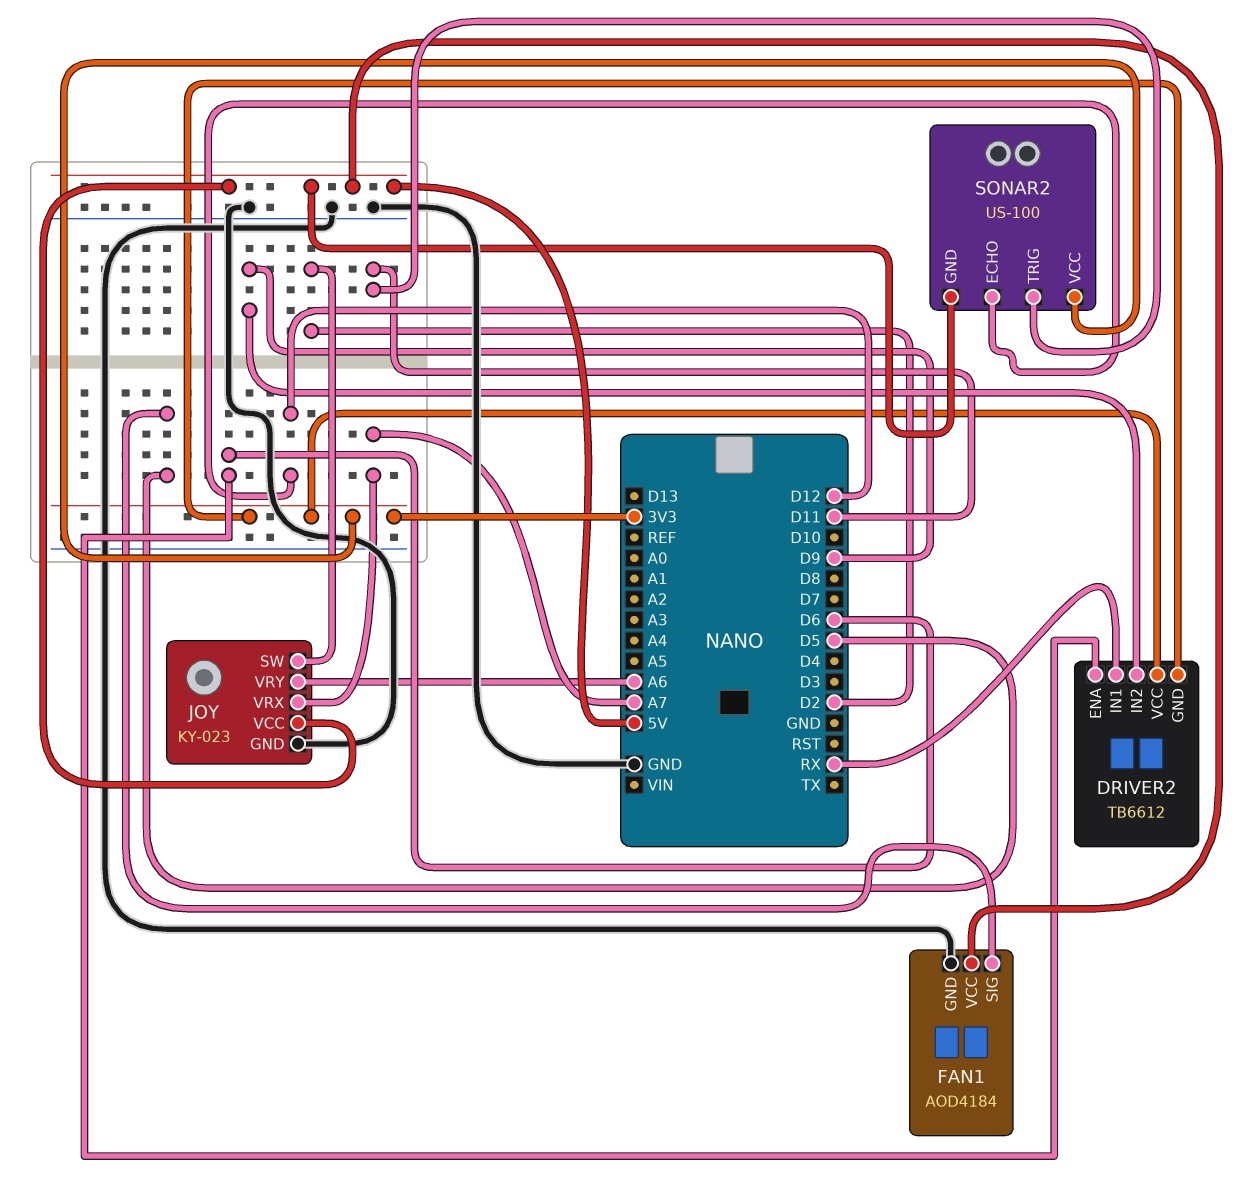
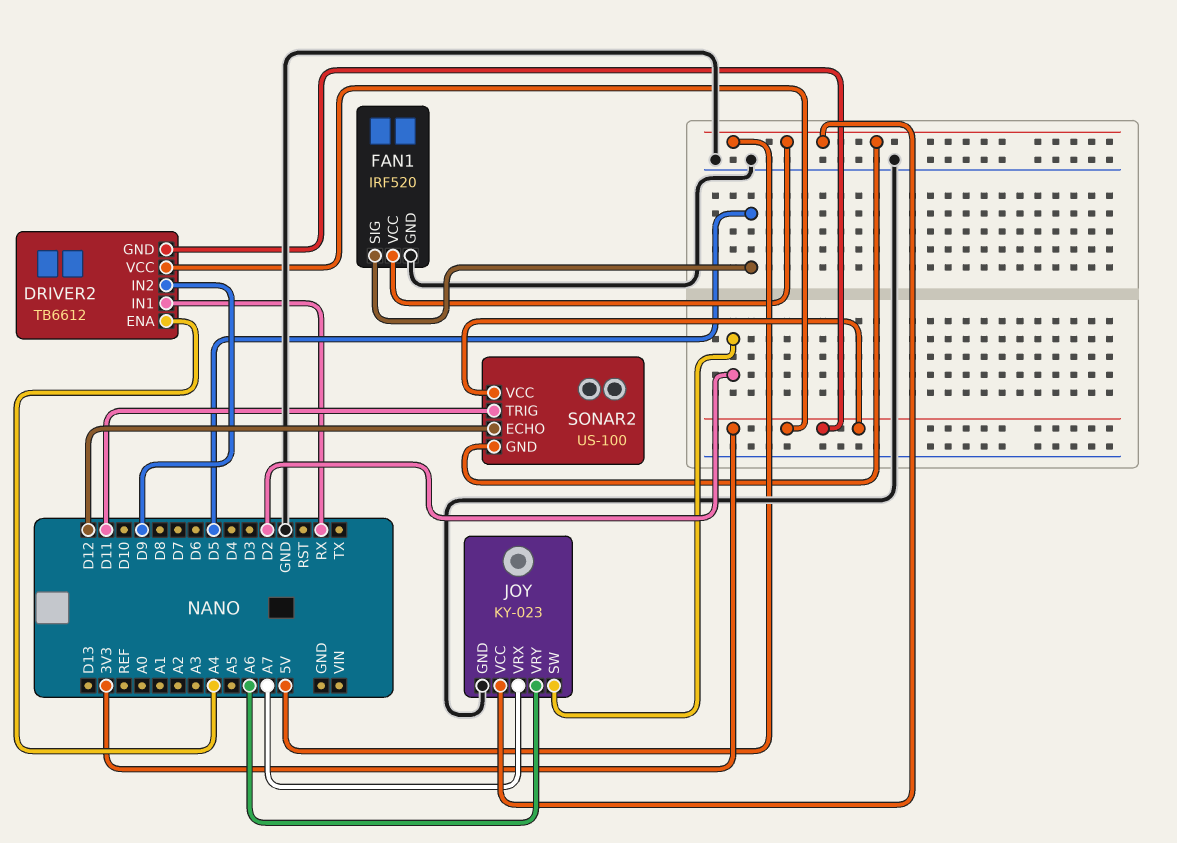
DRIVER2 pin ENA: D6 -> A4
FAN1: AOD4184 -> IRF520

